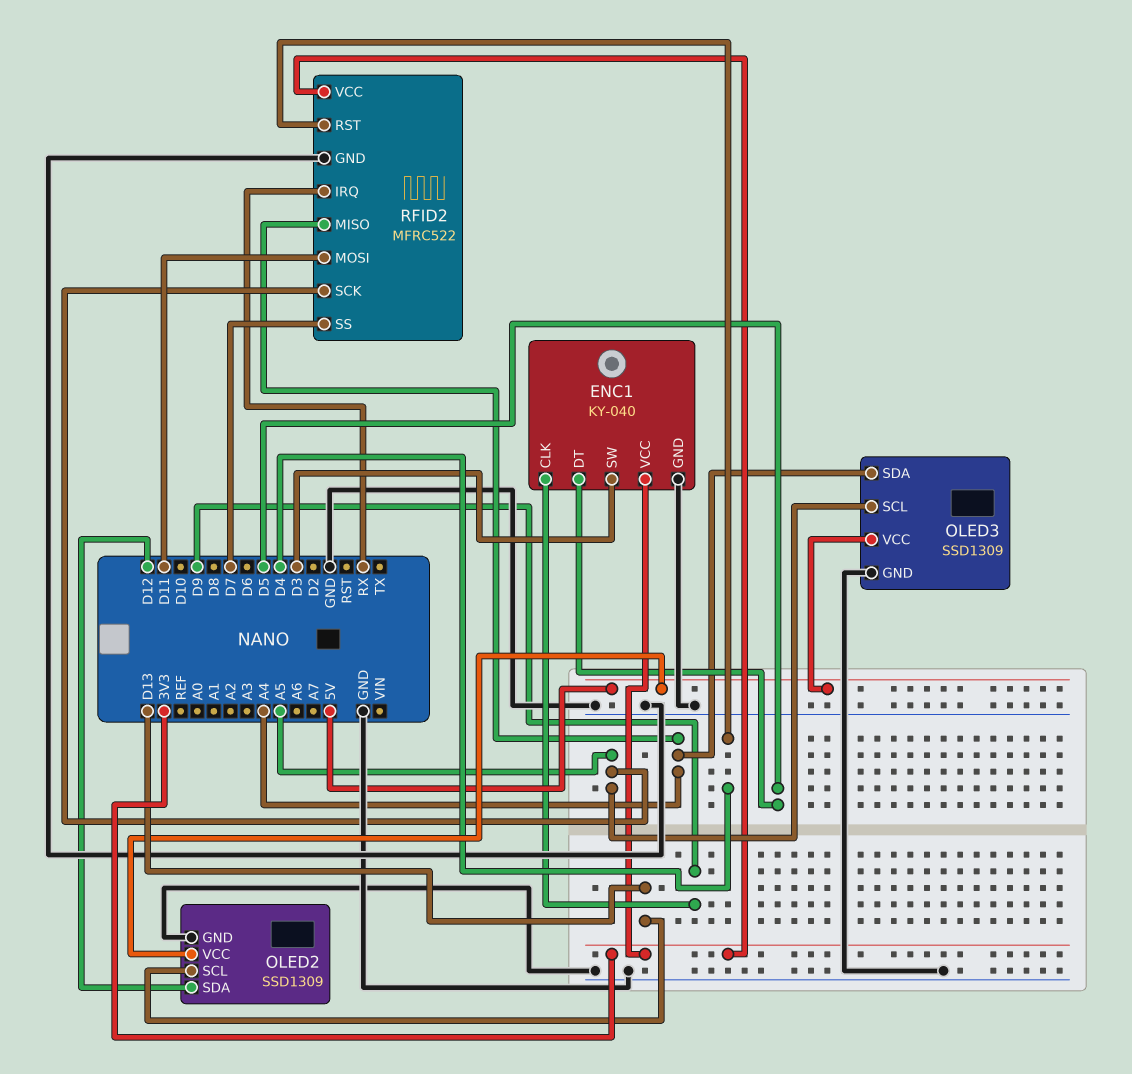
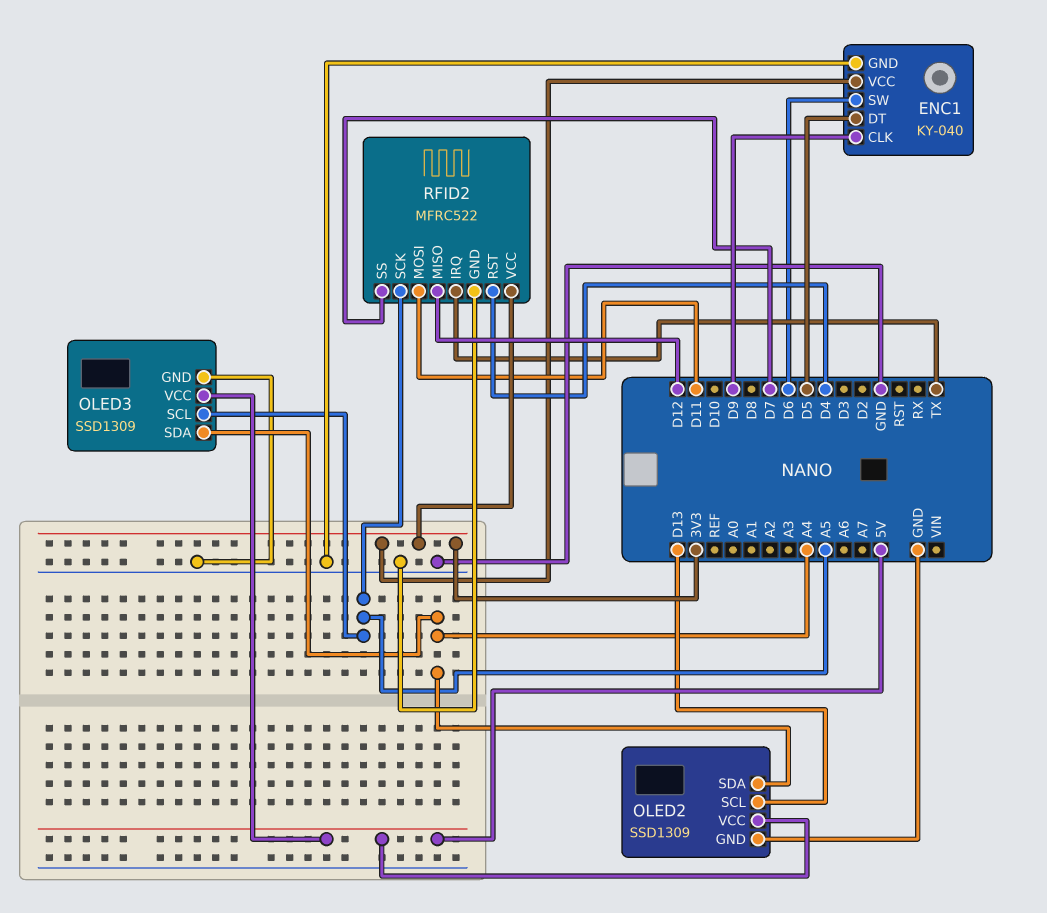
ENC1 pin SW: D3 -> D6
OLED2 pin SDA: D12 -> A4
RFID2 pin IRQ: RX -> TX
RFID2 pin MISO: A4 -> D12

